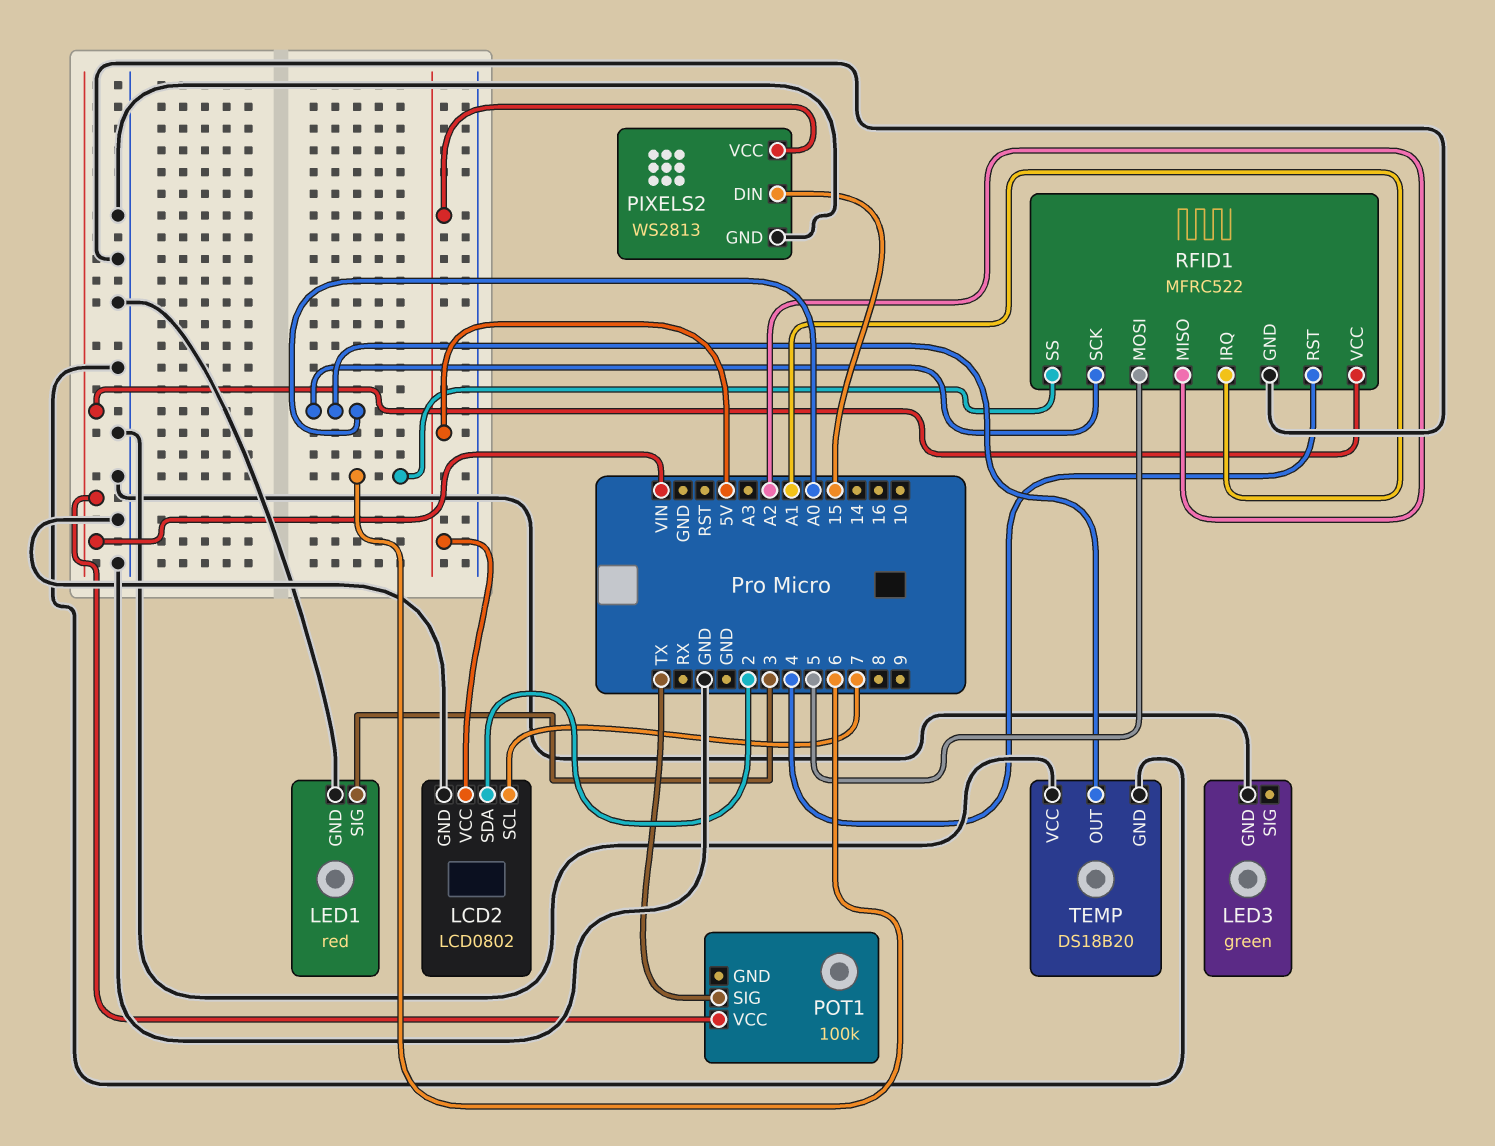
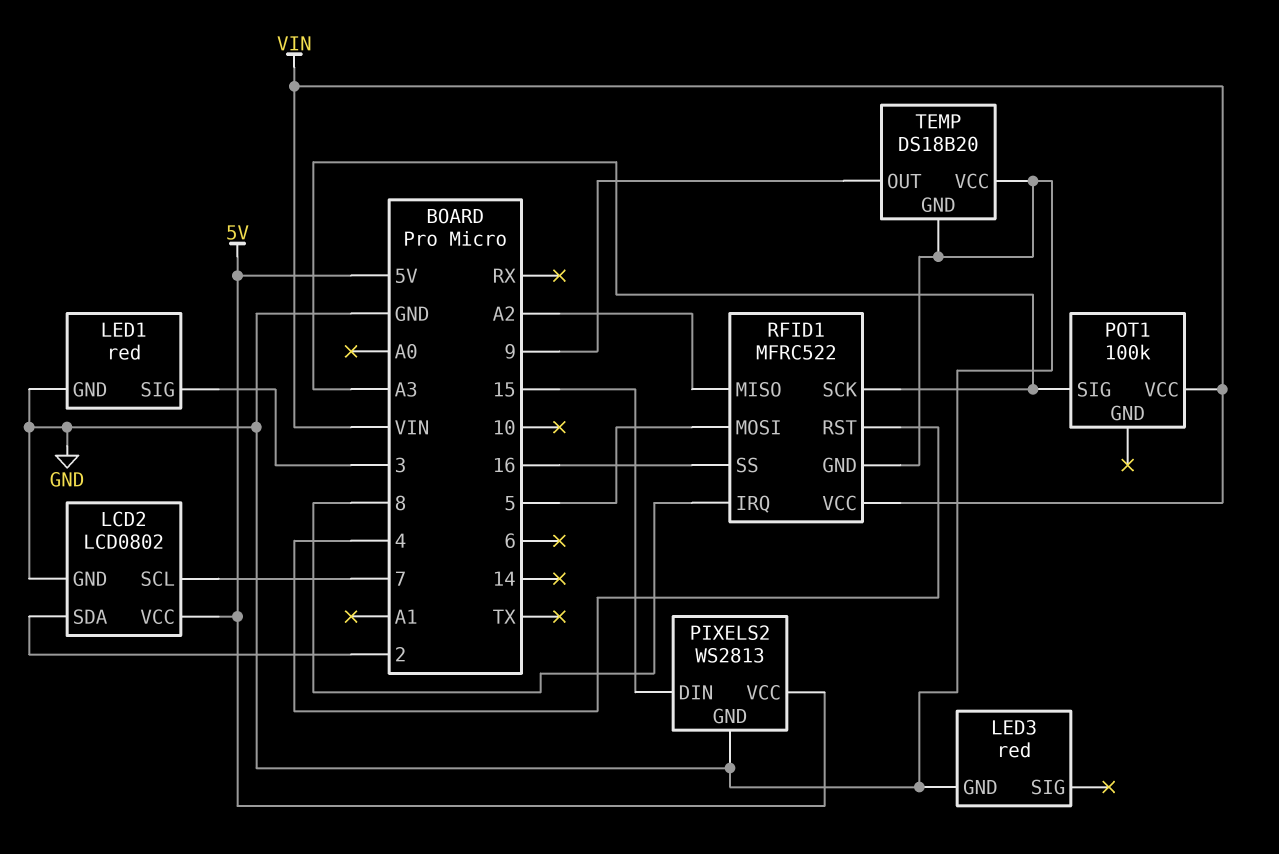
LED3: green -> red
POT1 pin SIG: TX -> A3
RFID1 pin IRQ: A1 -> 8
RFID1 pin SCK: A0 -> A3
RFID1 pin SS: 6 -> 16
TEMP pin OUT: A0 -> 9

